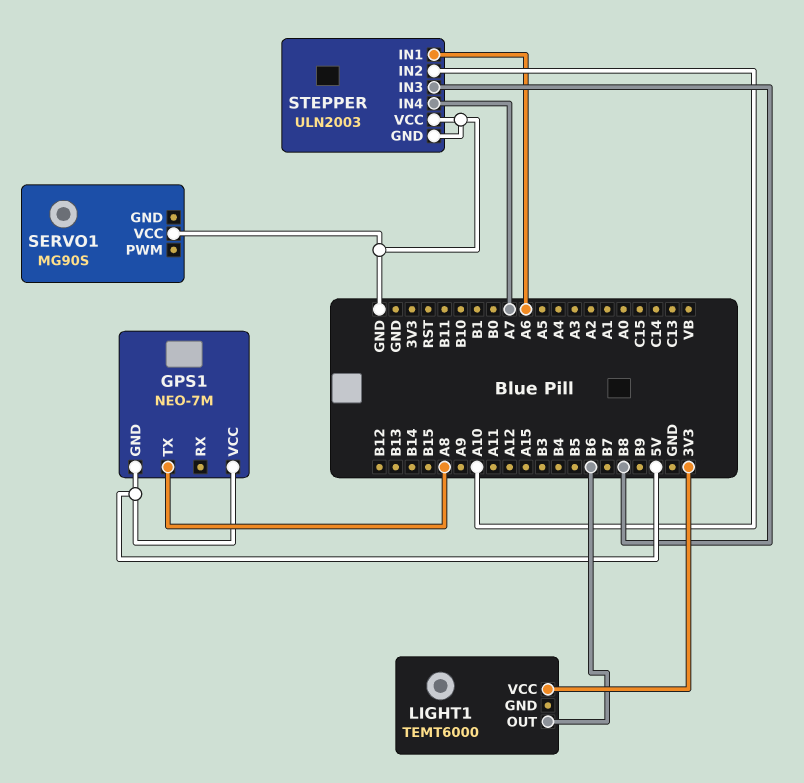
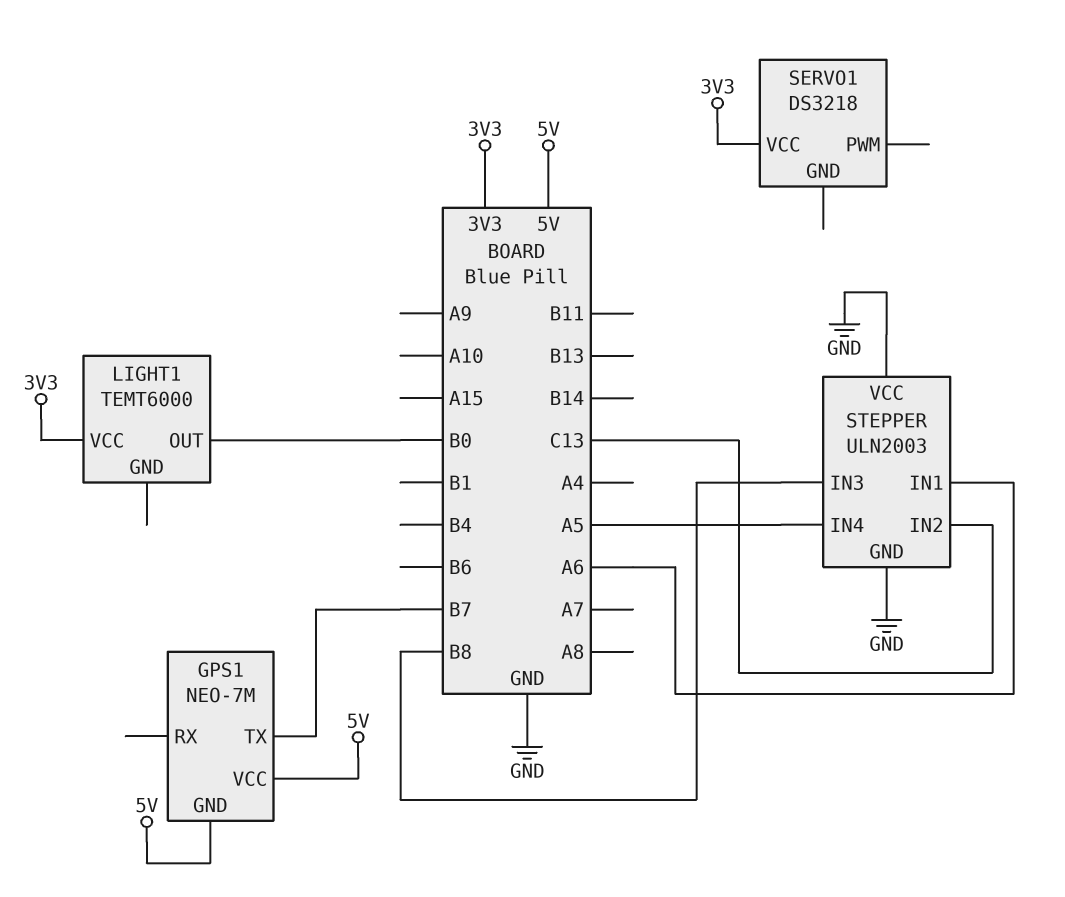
GPS1 pin TX: A8 -> B7
LIGHT1 pin OUT: B6 -> B0
SERVO1: MG90S -> DS3218
SERVO1 pin VCC: GND -> 3V3
STEPPER pin IN2: A10 -> C13
STEPPER pin IN4: A7 -> A5

